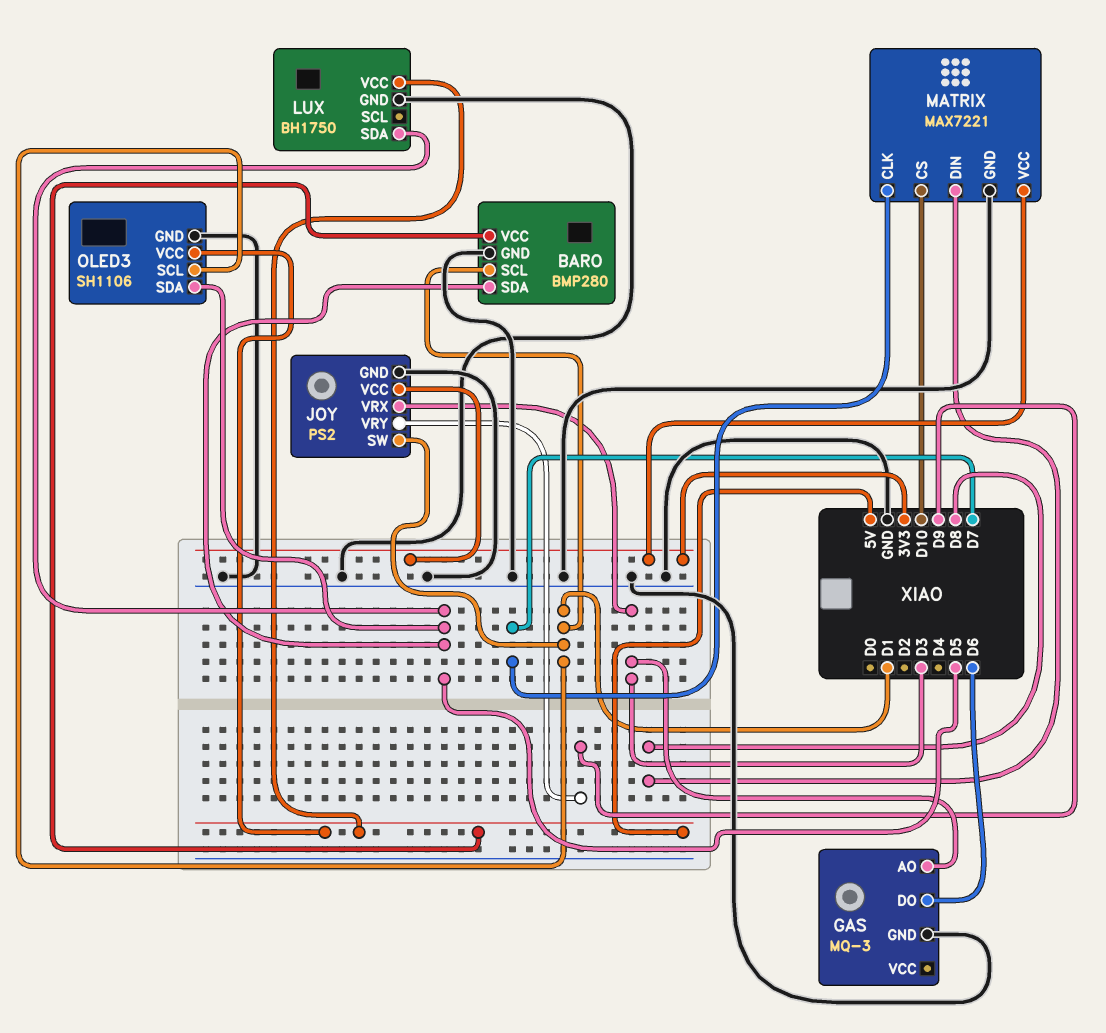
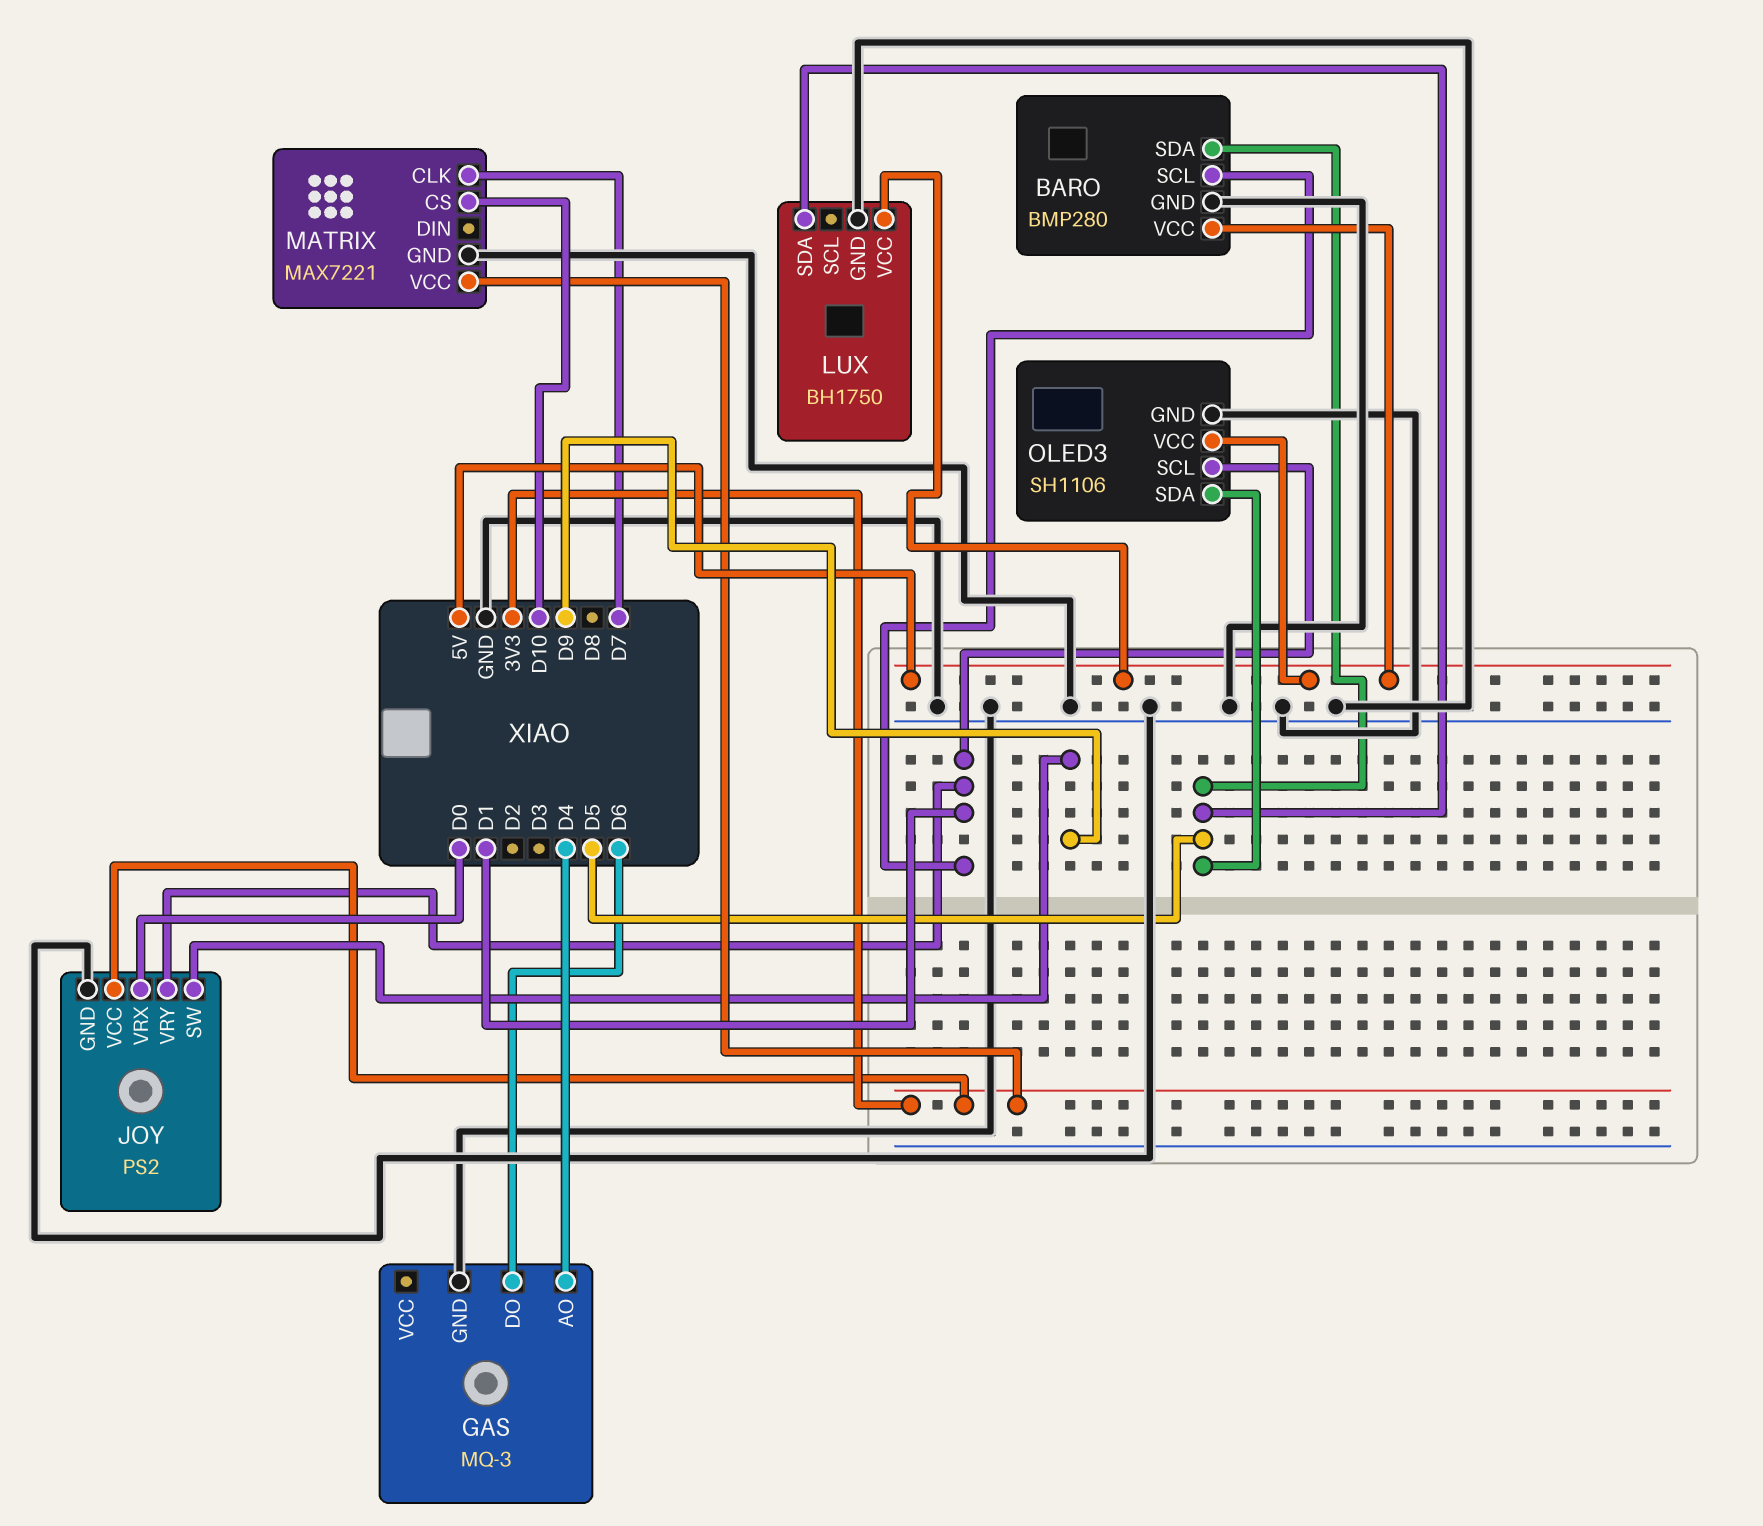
GAS pin AO: D3 -> D4
JOY pin SW: D1 -> D9
JOY pin VRX: D3 -> D0
JOY pin VRY: D9 -> D1
MATRIX pin DIN: D8 -> none

